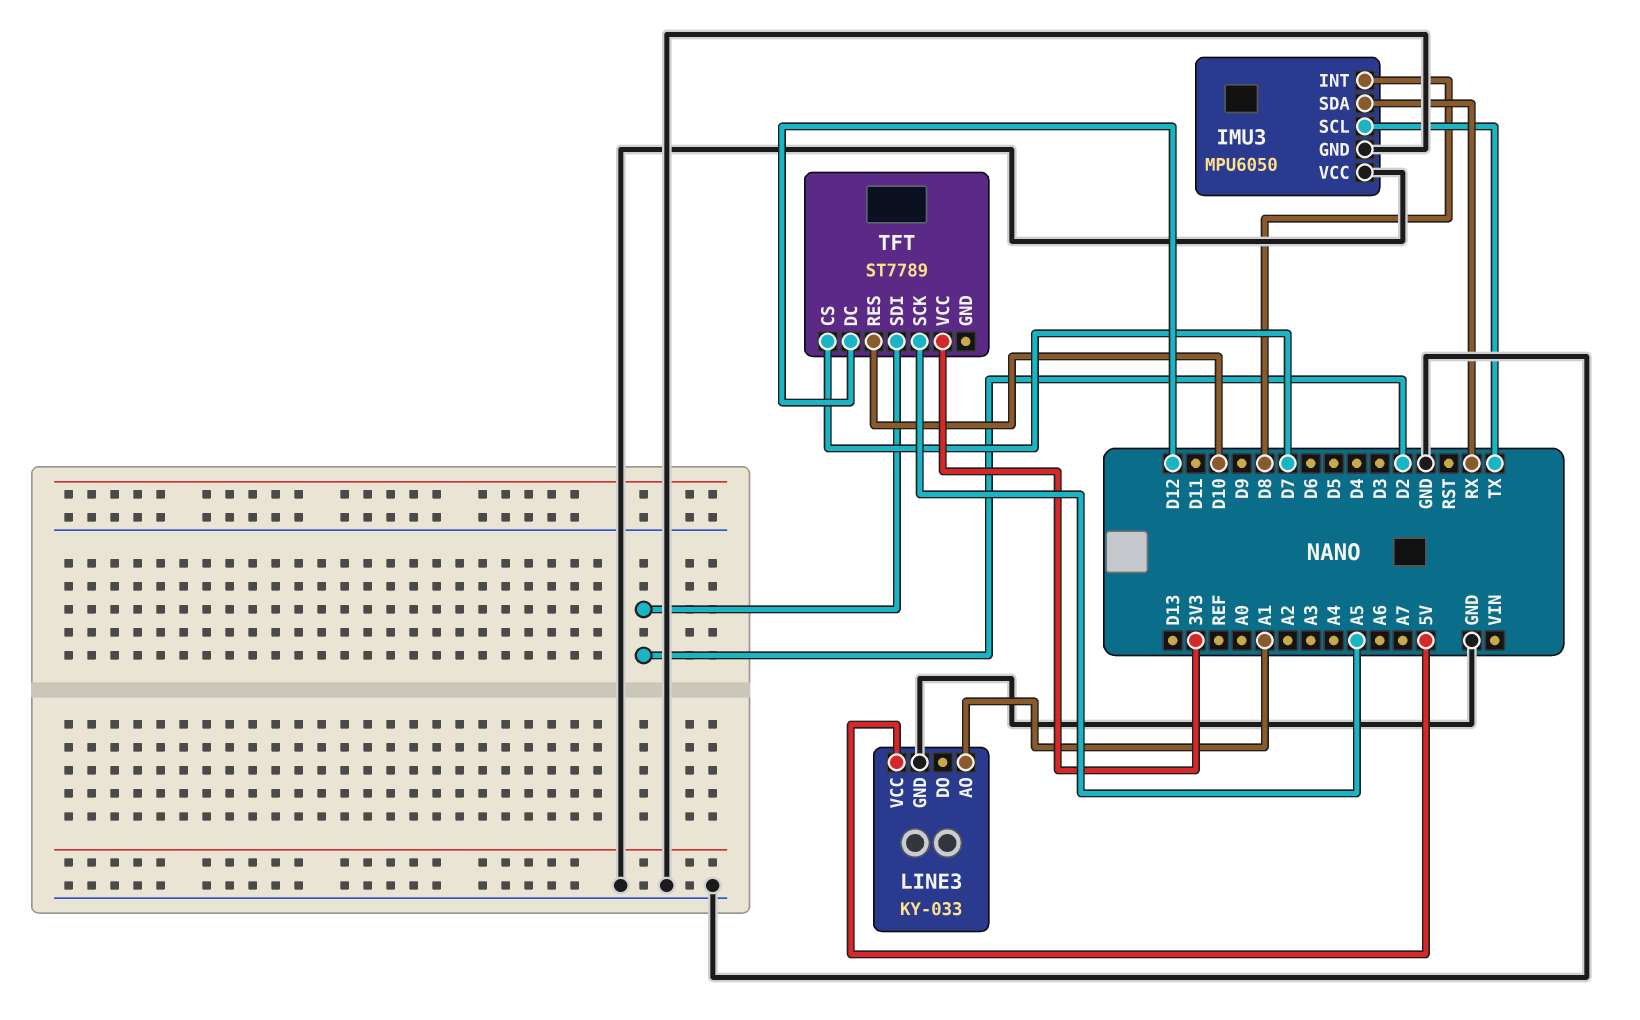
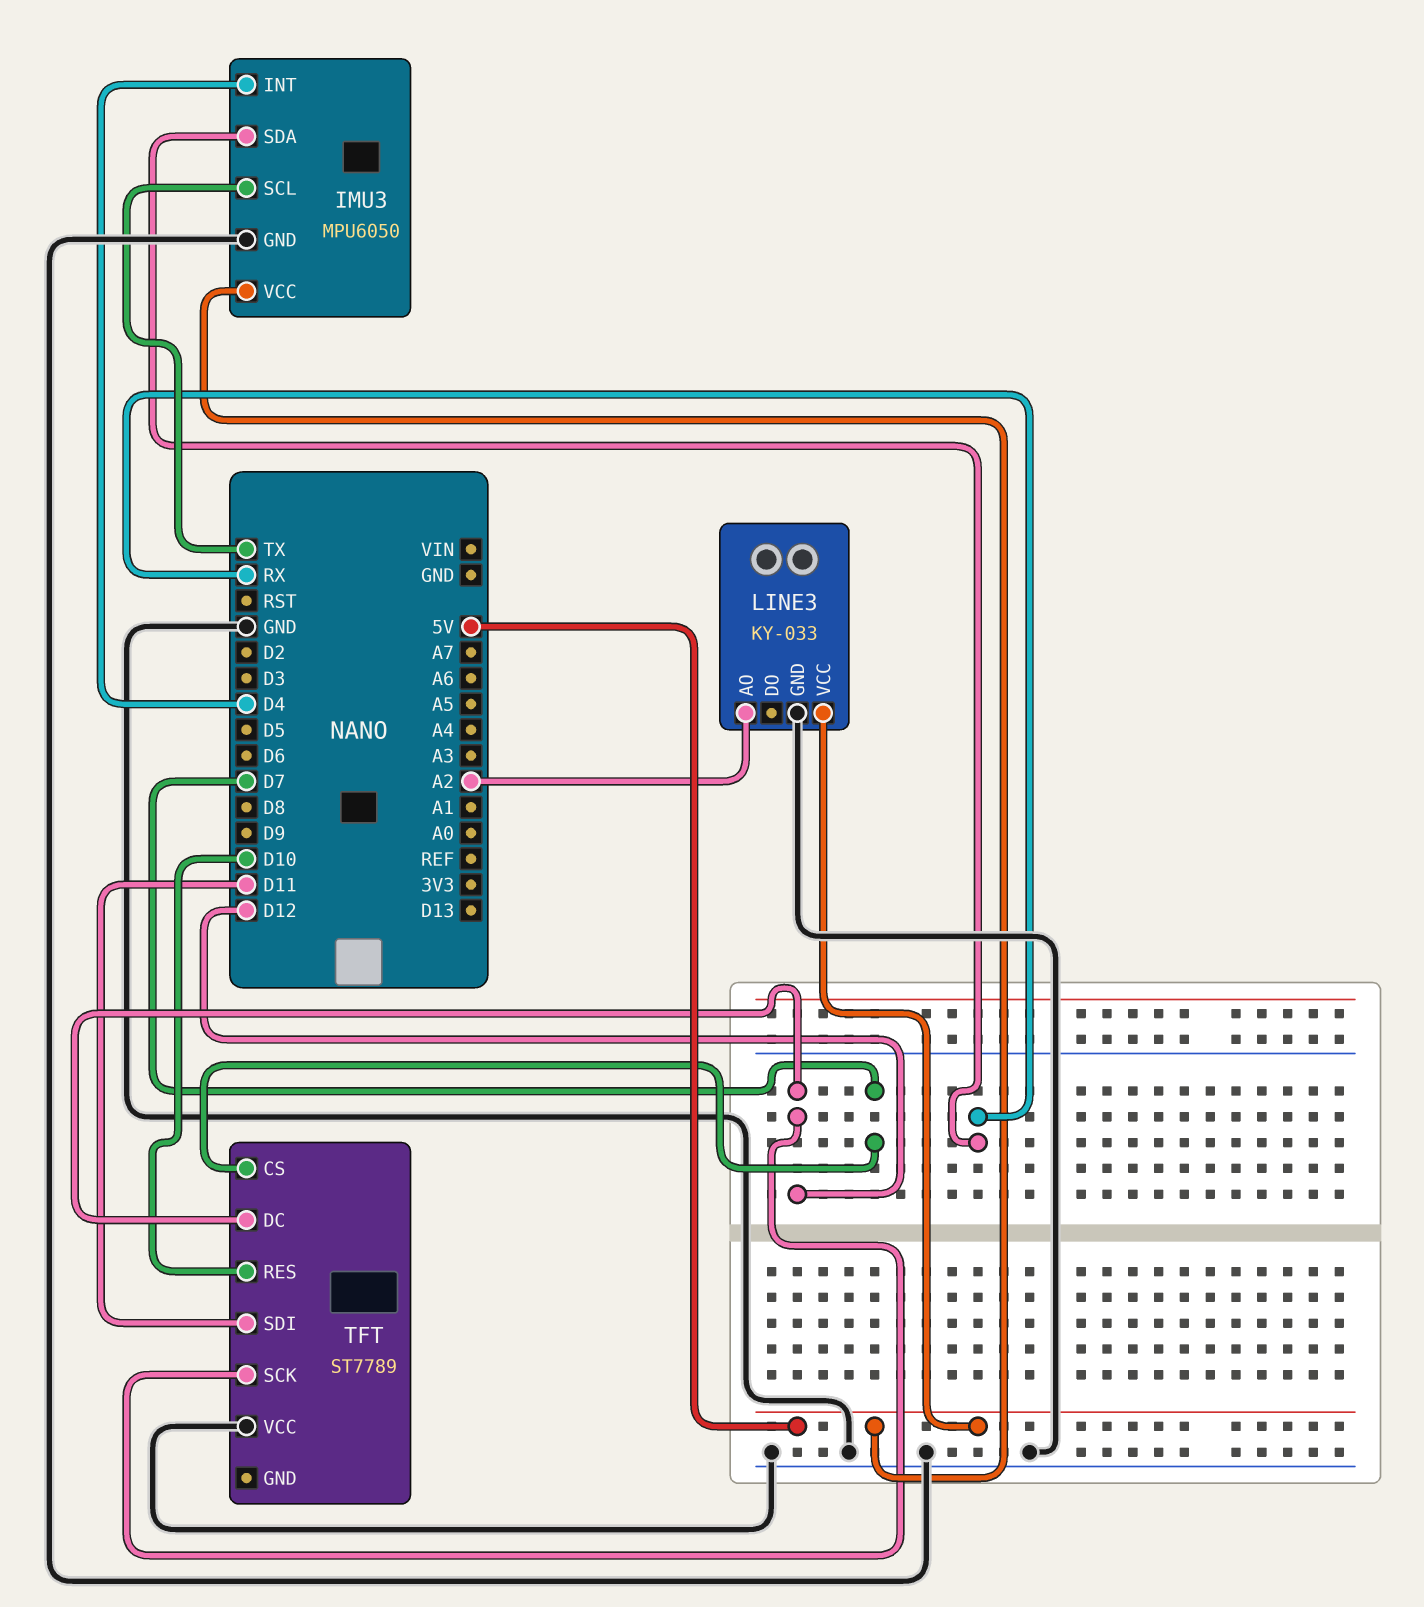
IMU3 pin INT: D8 -> D4
IMU3 pin VCC: GND -> 5V
LINE3 pin AO: A1 -> A2
TFT pin SCK: A5 -> D12
TFT pin SDI: D2 -> D11
TFT pin VCC: 3V3 -> GND

